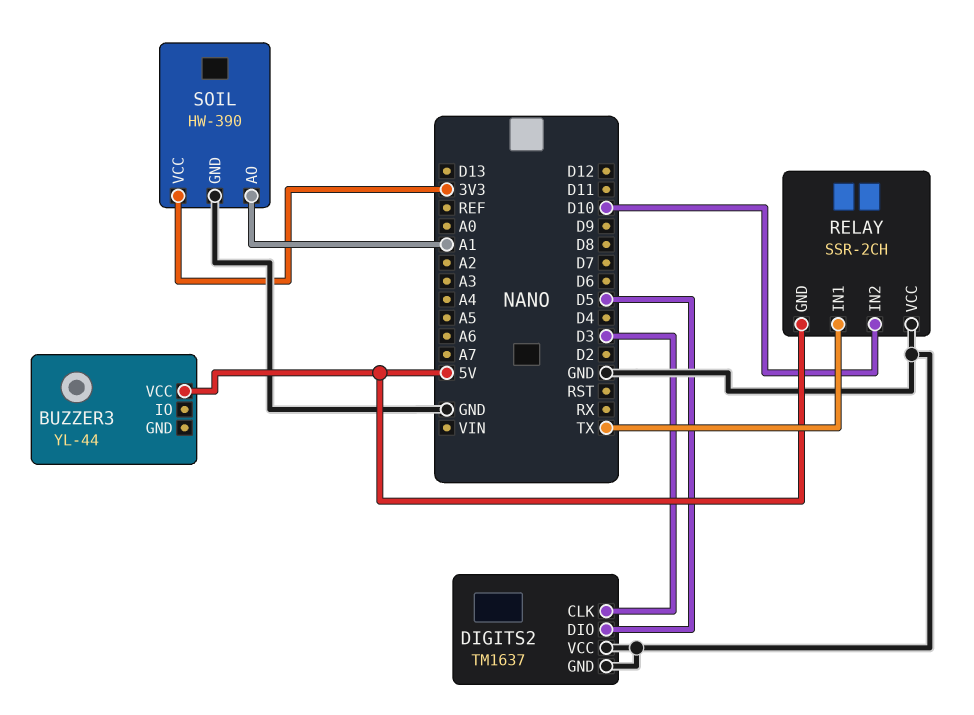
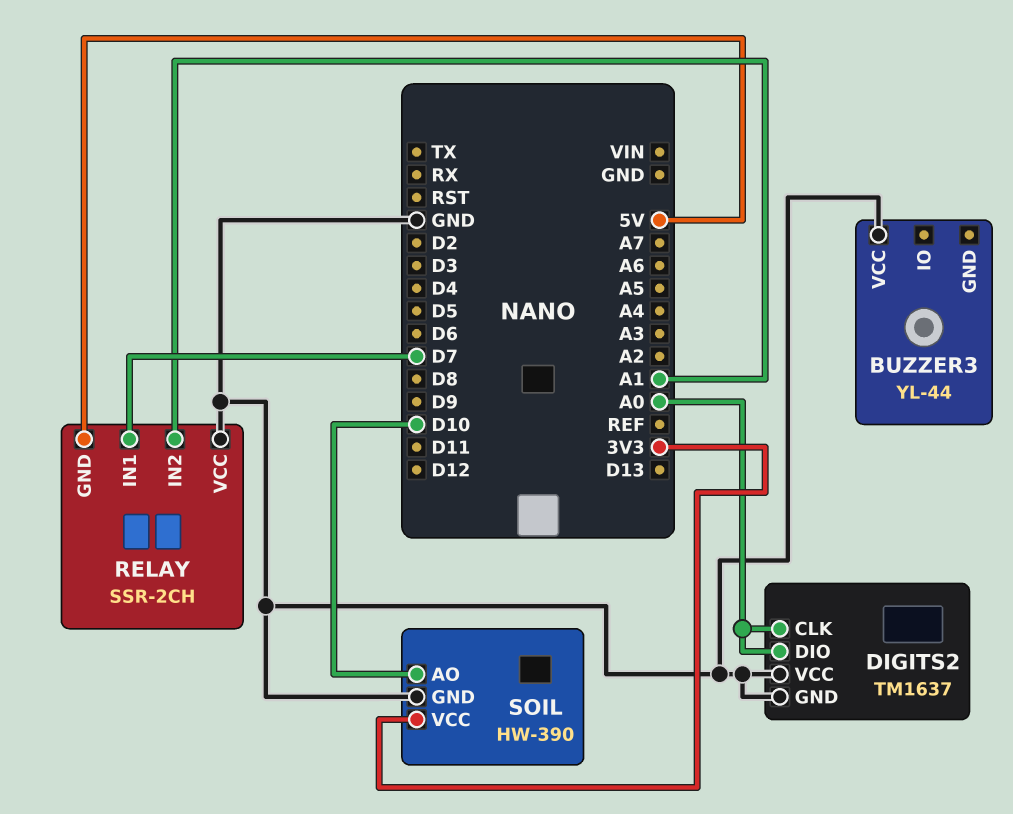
BUZZER3 pin VCC: 5V -> GND
DIGITS2 pin CLK: D3 -> A0
DIGITS2 pin DIO: D5 -> A0
RELAY pin IN1: TX -> D7
RELAY pin IN2: D10 -> A1
SOIL pin AO: A1 -> D10

